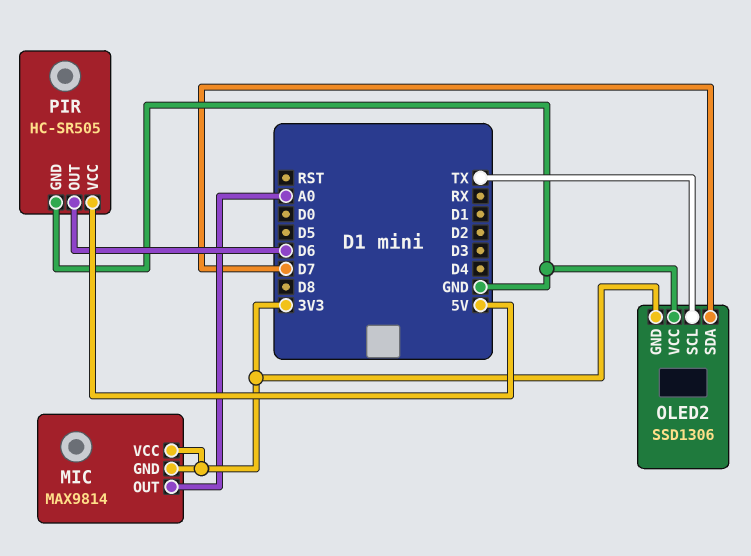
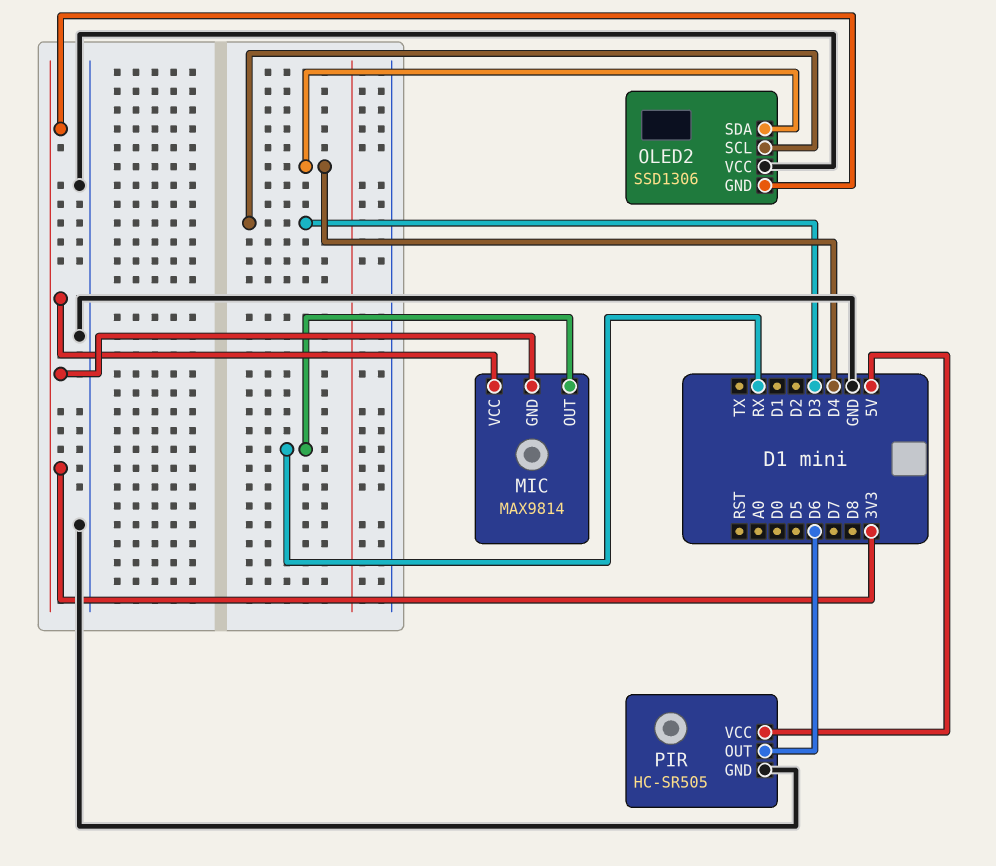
MIC pin OUT: A0 -> RX
OLED2 pin SCL: TX -> D3
OLED2 pin SDA: D7 -> D4

